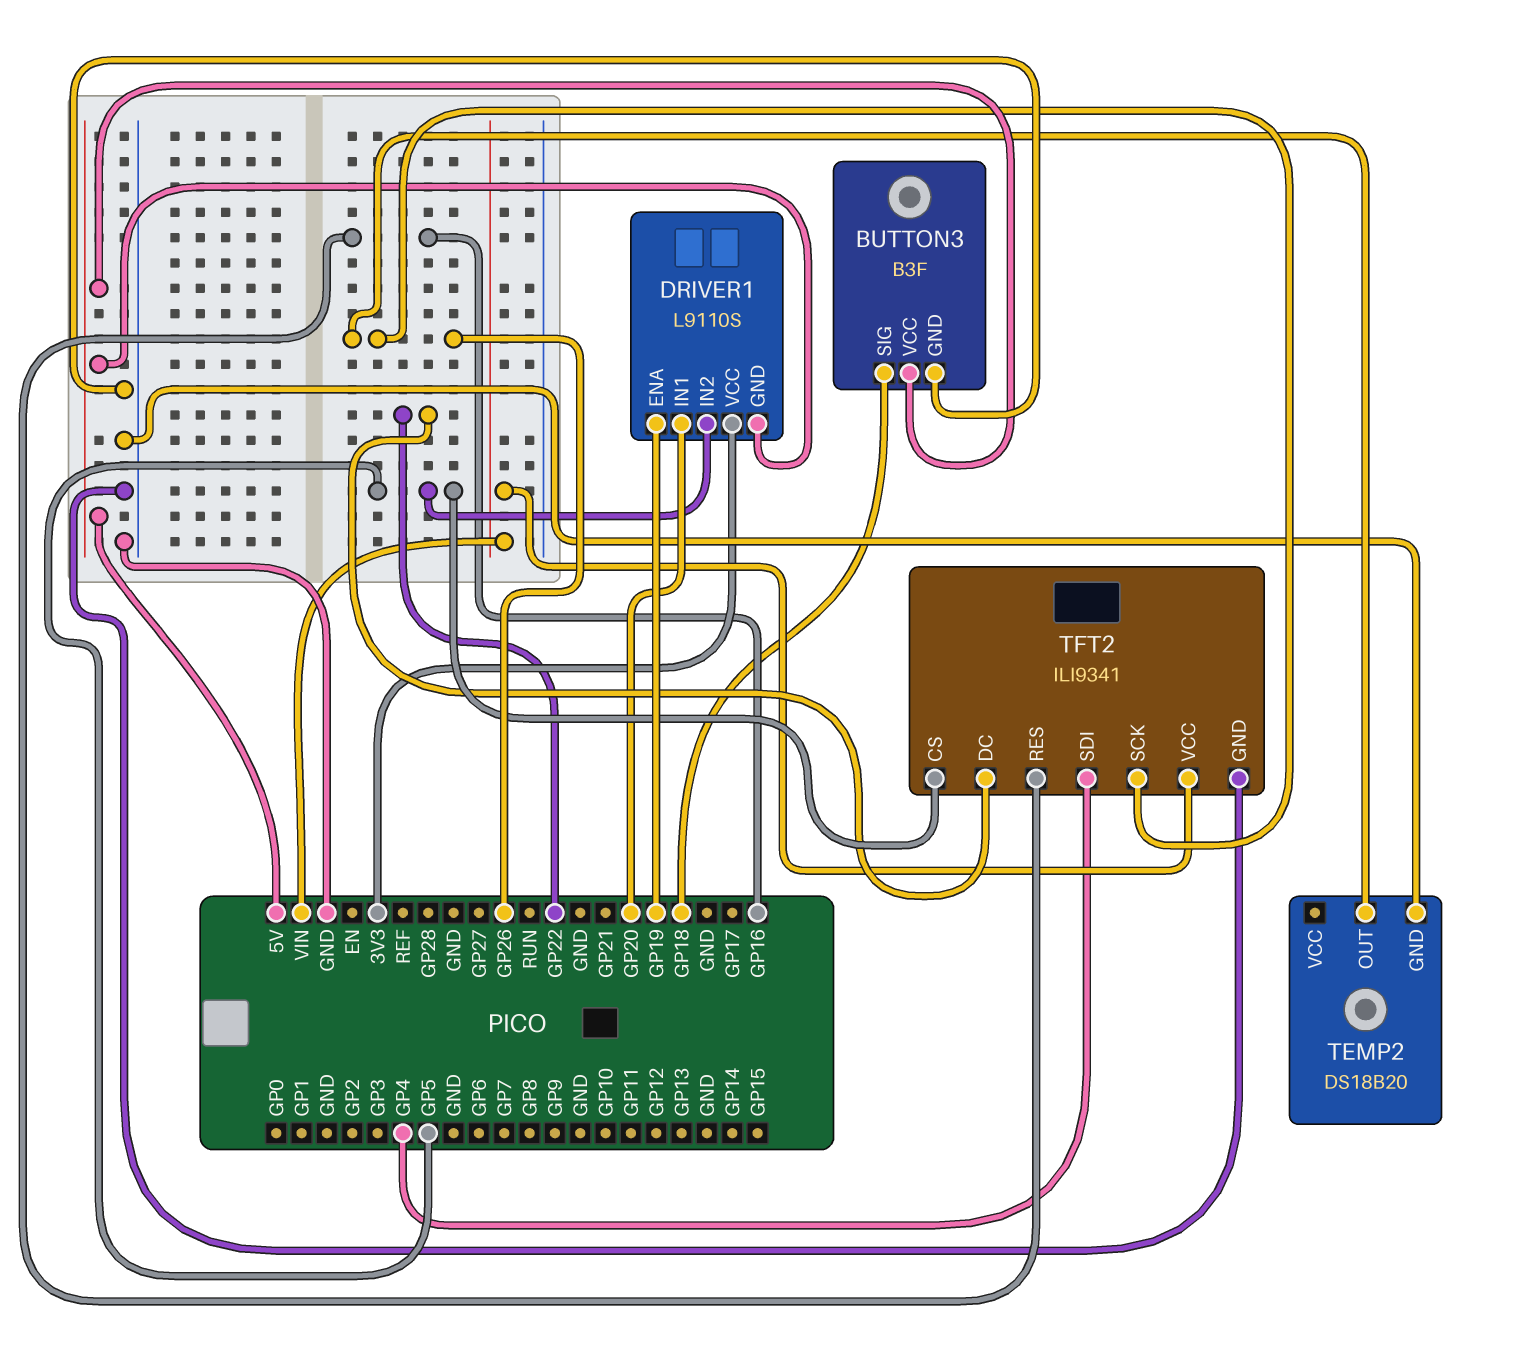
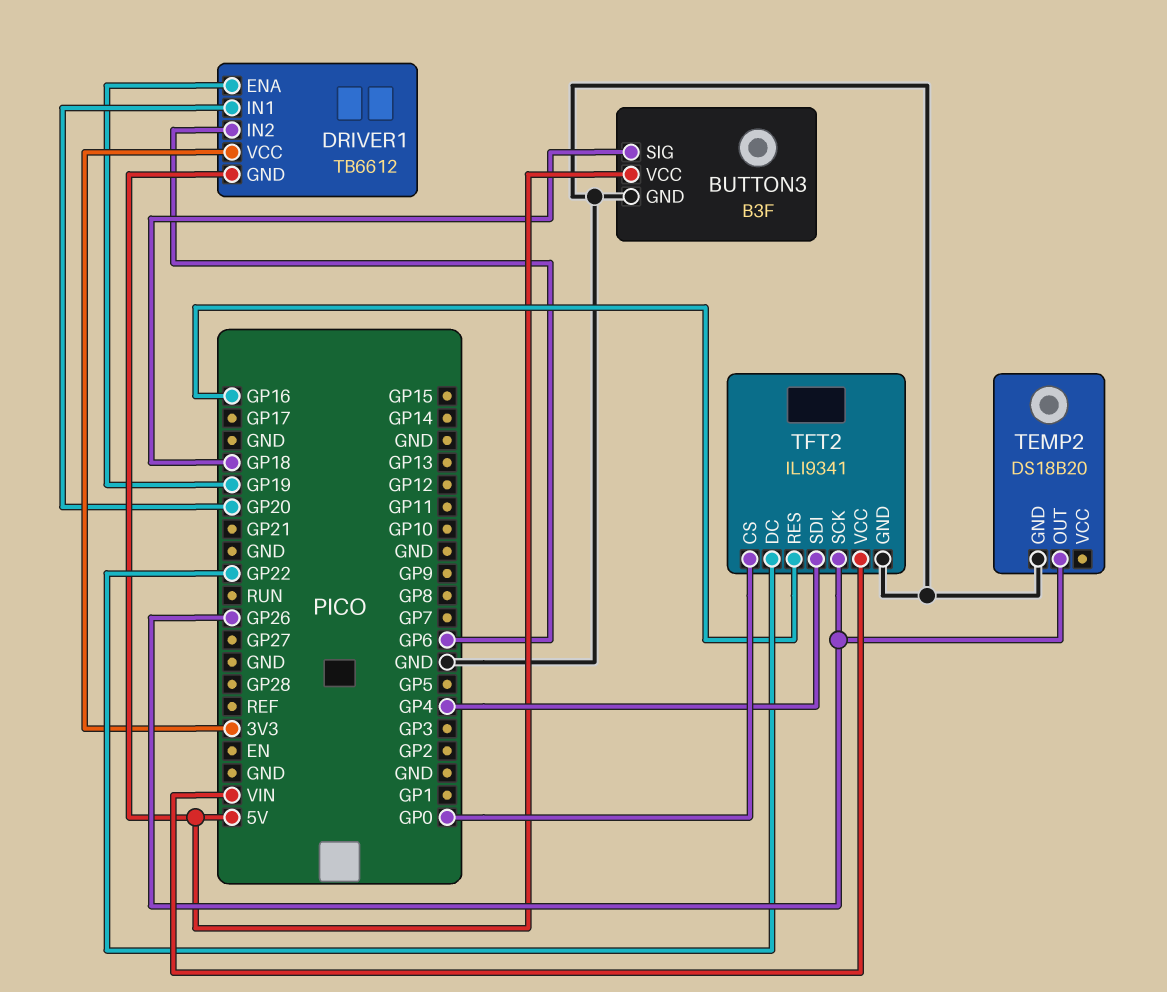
DRIVER1: L9110S -> TB6612
DRIVER1 pin IN2: GP5 -> GP6
TFT2 pin CS: GP5 -> GP0

